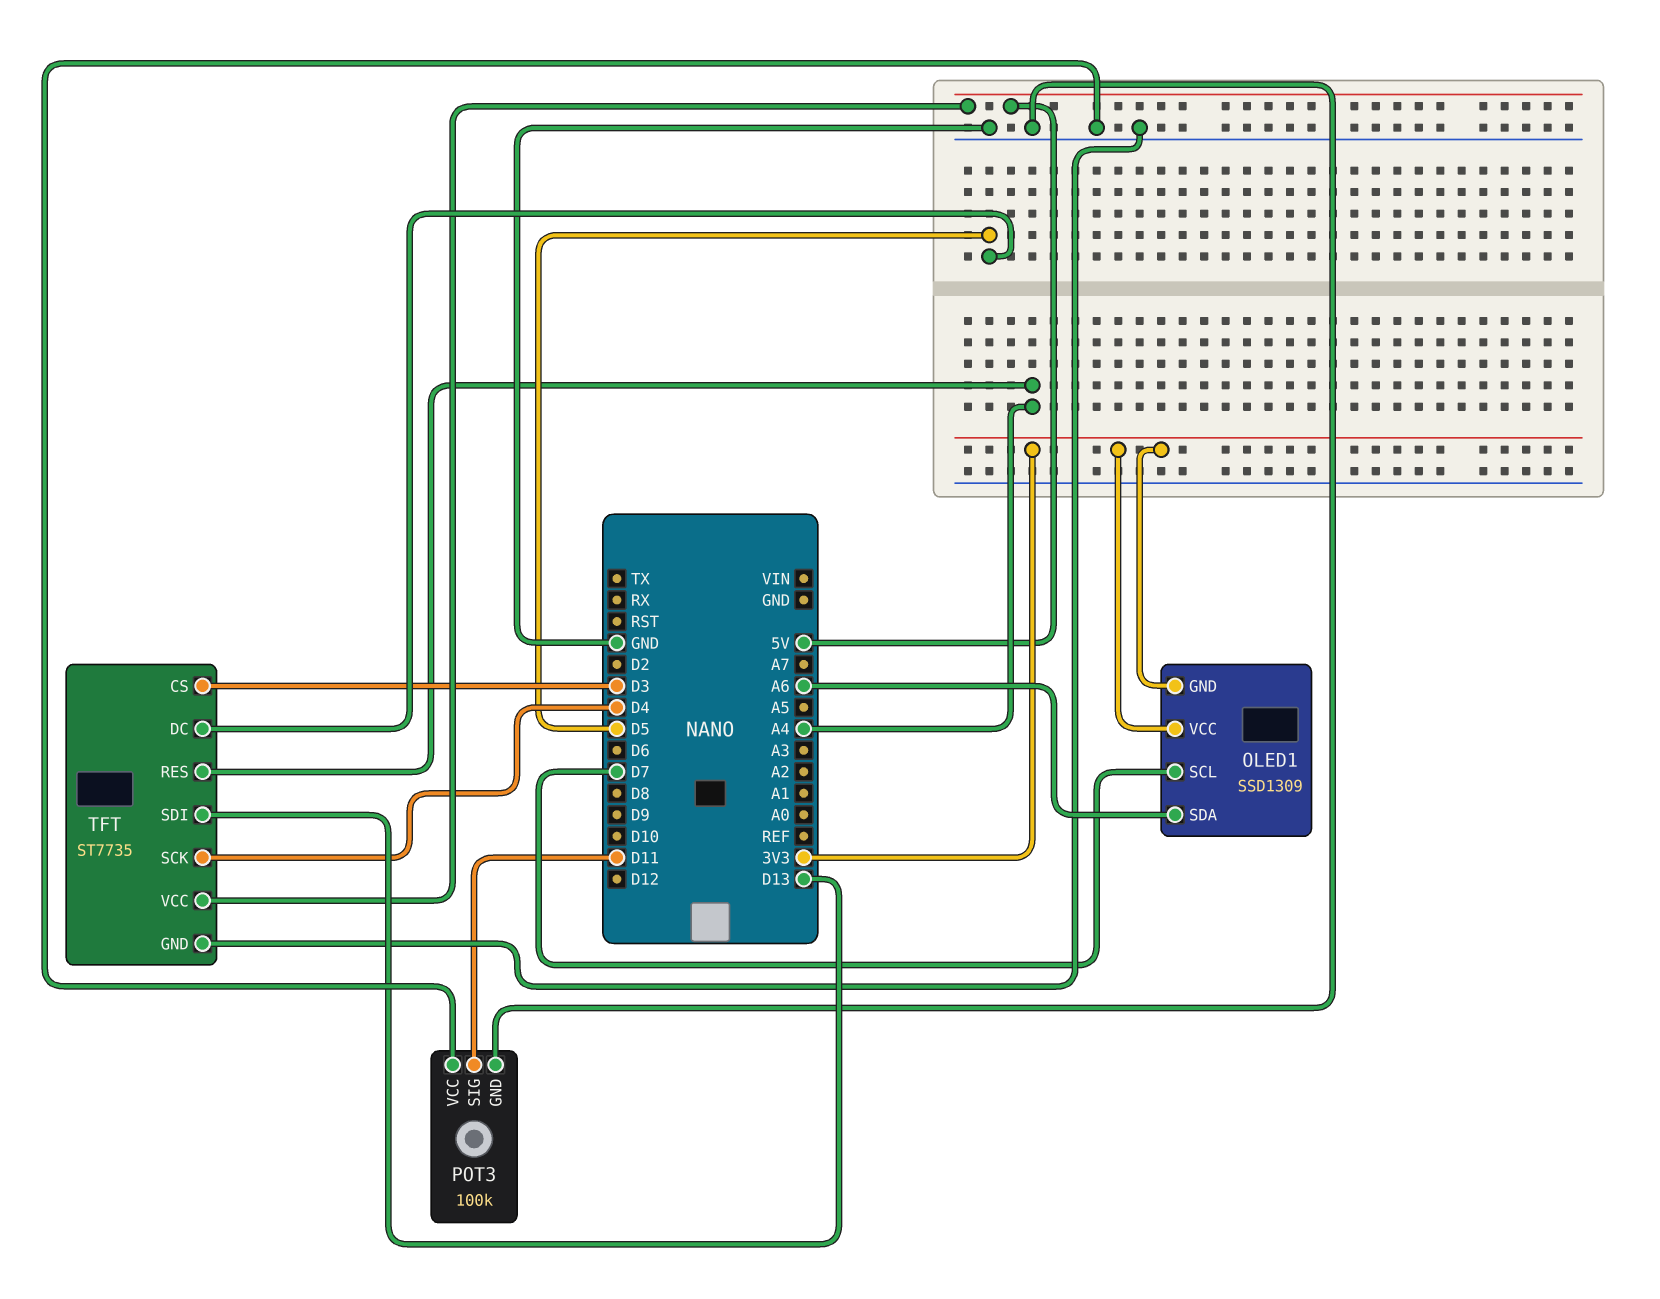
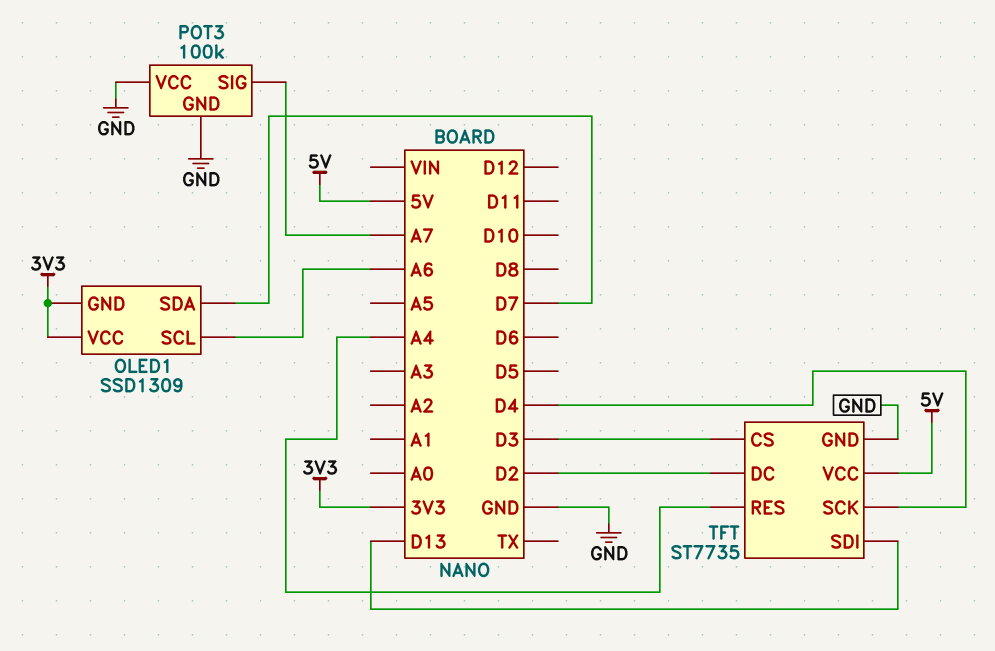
OLED1 pin SCL: D7 -> A6
OLED1 pin SDA: A6 -> D7
POT3 pin SIG: D11 -> A7
TFT pin DC: D5 -> D2

